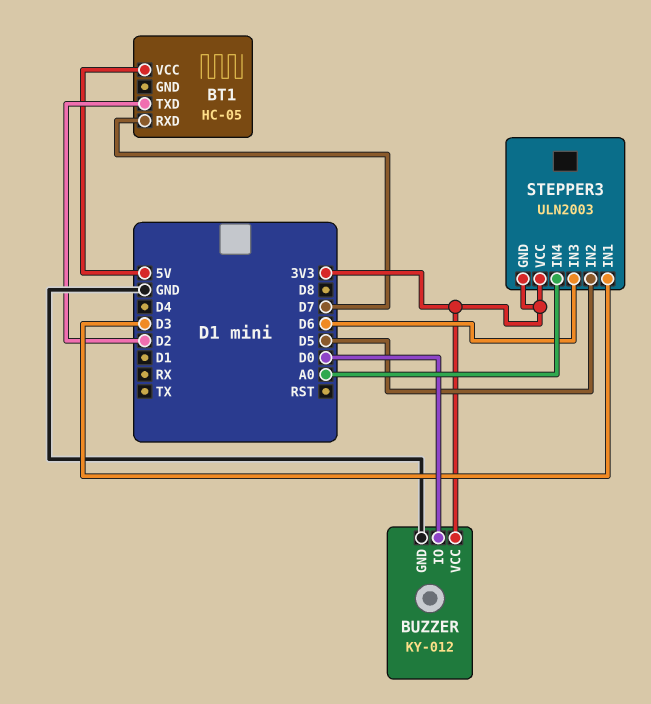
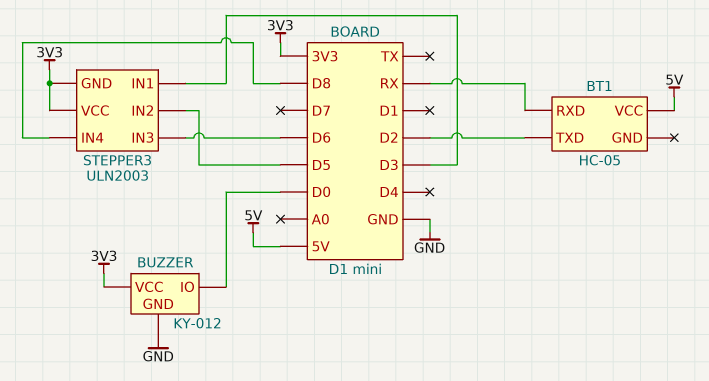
BT1 pin RXD: D7 -> RX
STEPPER3 pin IN4: A0 -> D8

